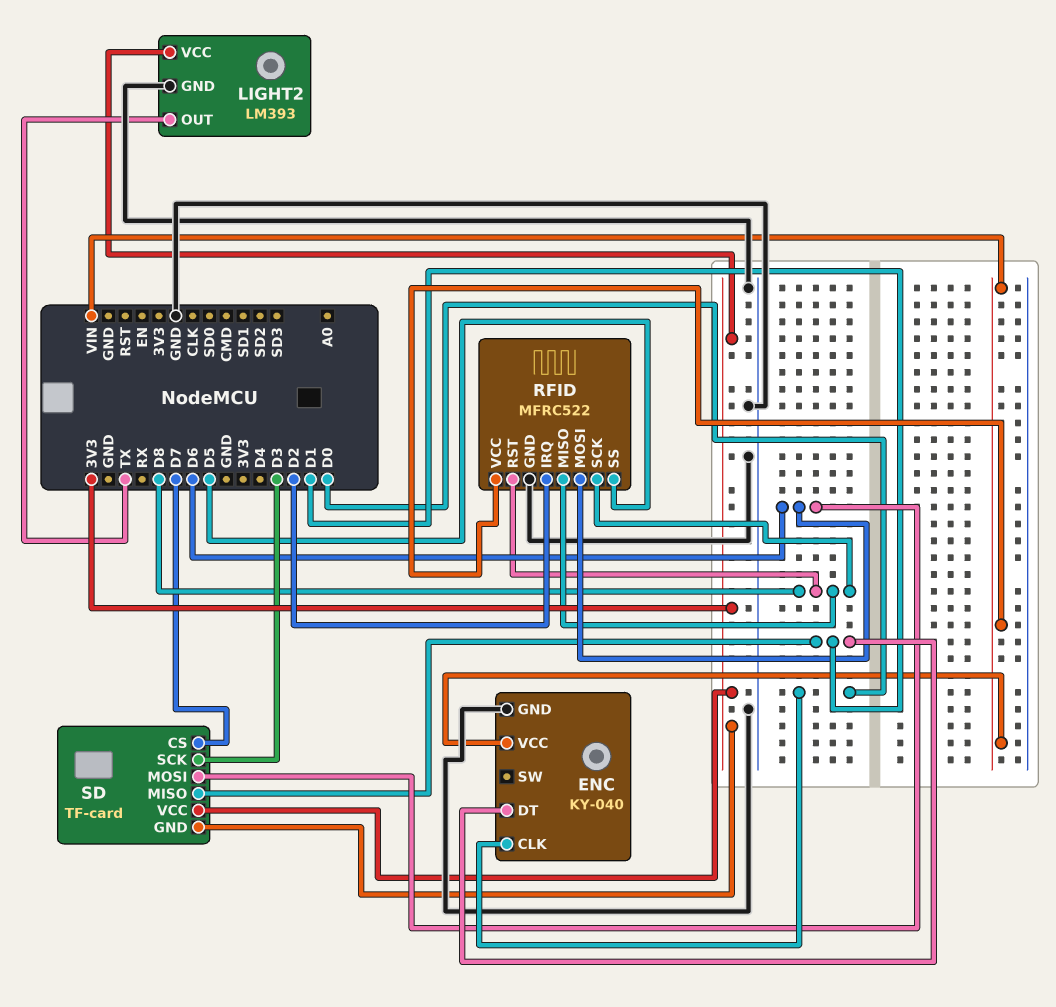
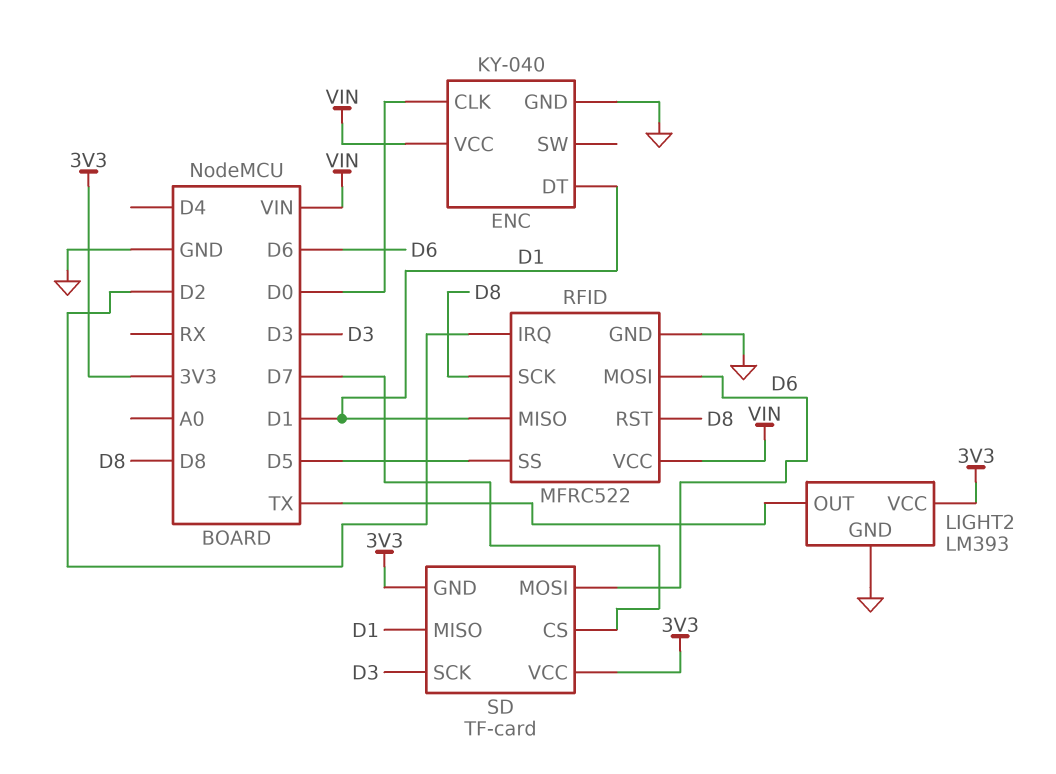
RFID pin MISO: D8 -> D1

